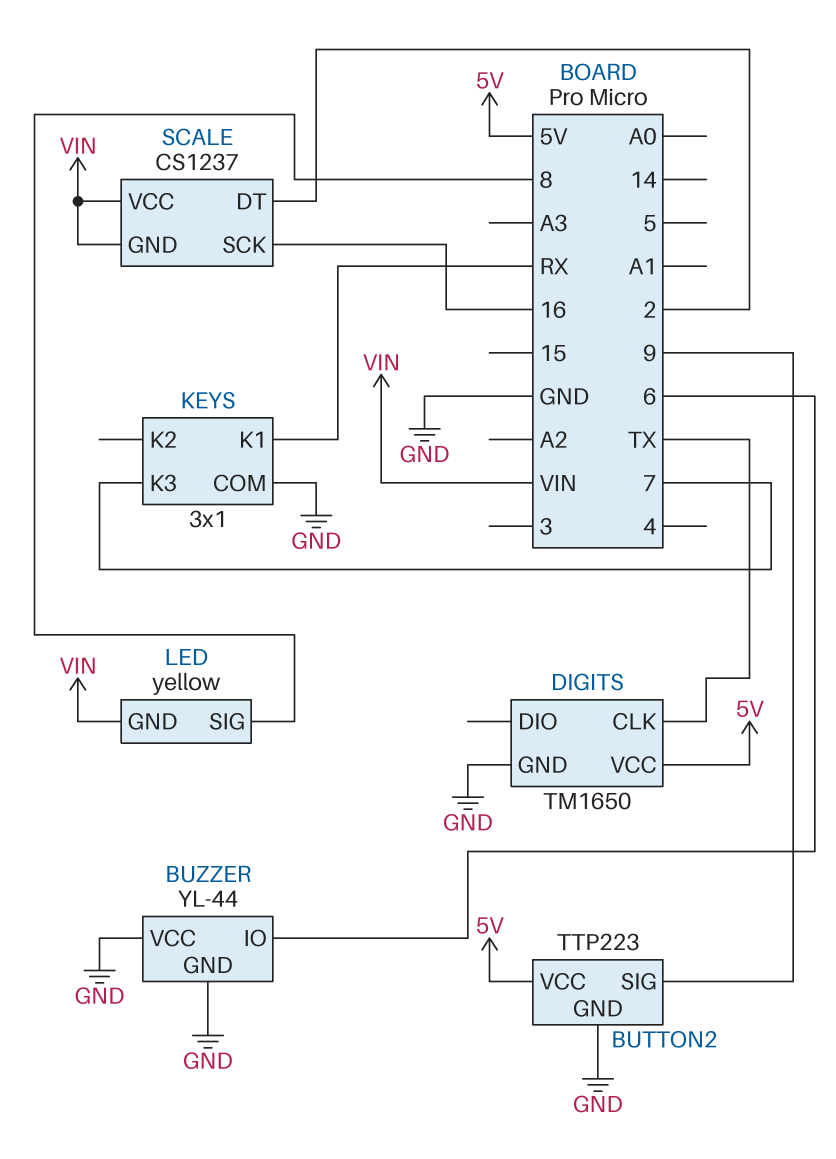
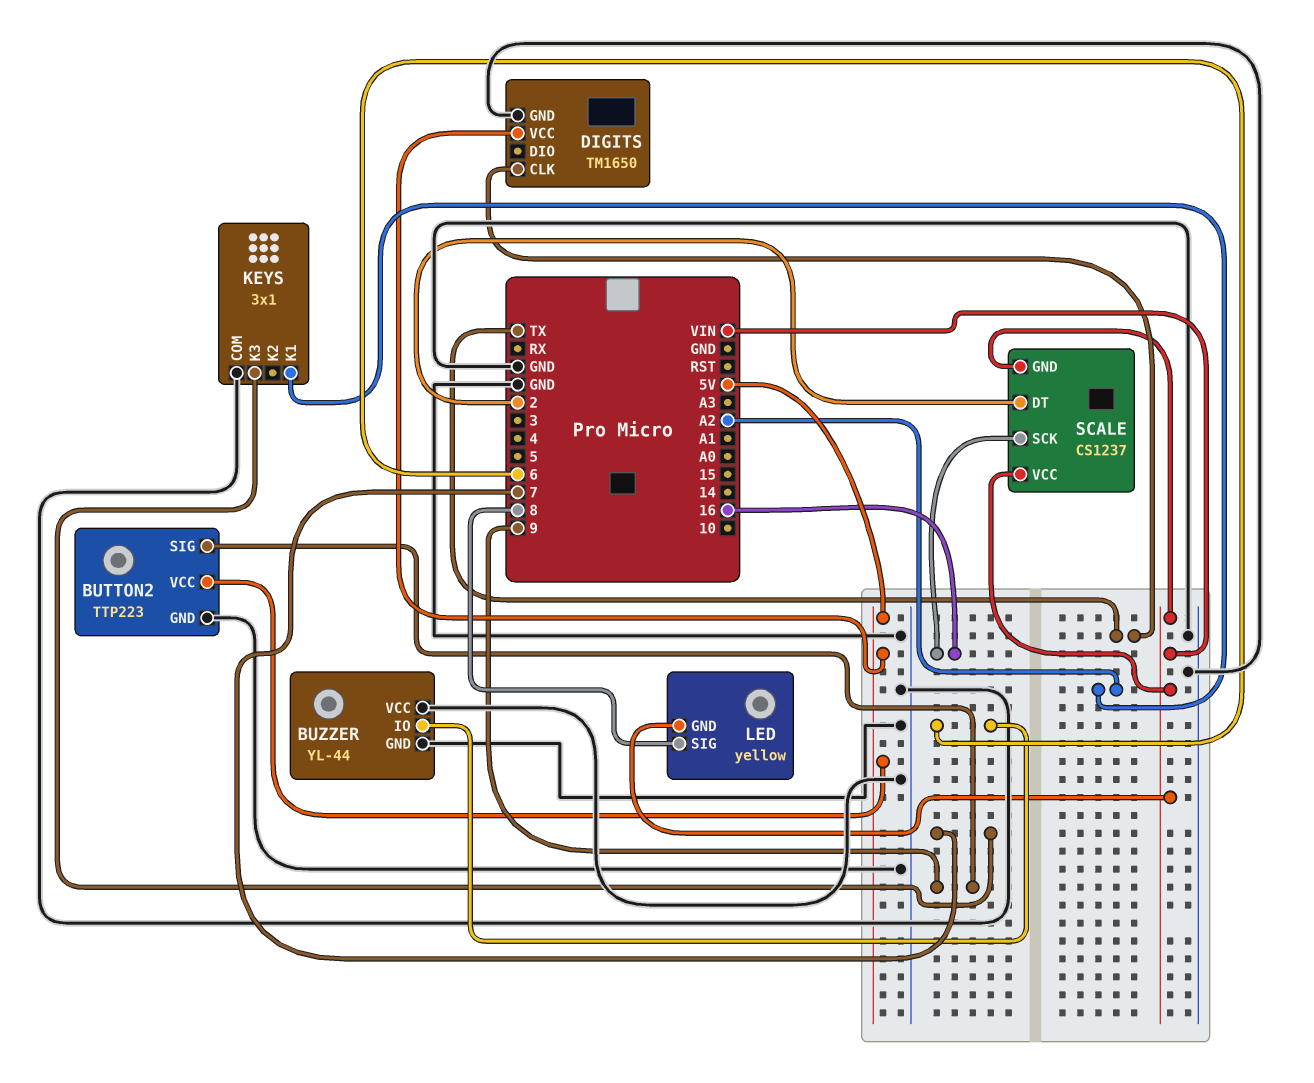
KEYS pin K1: RX -> A2

